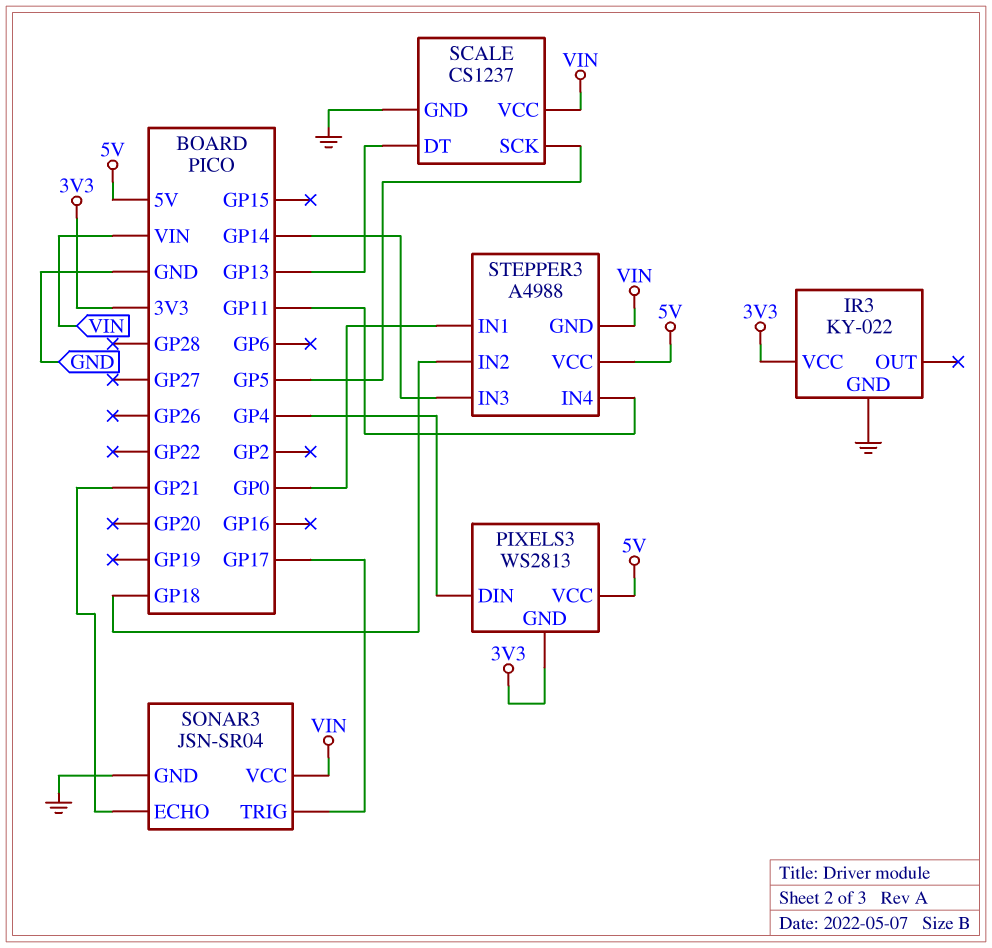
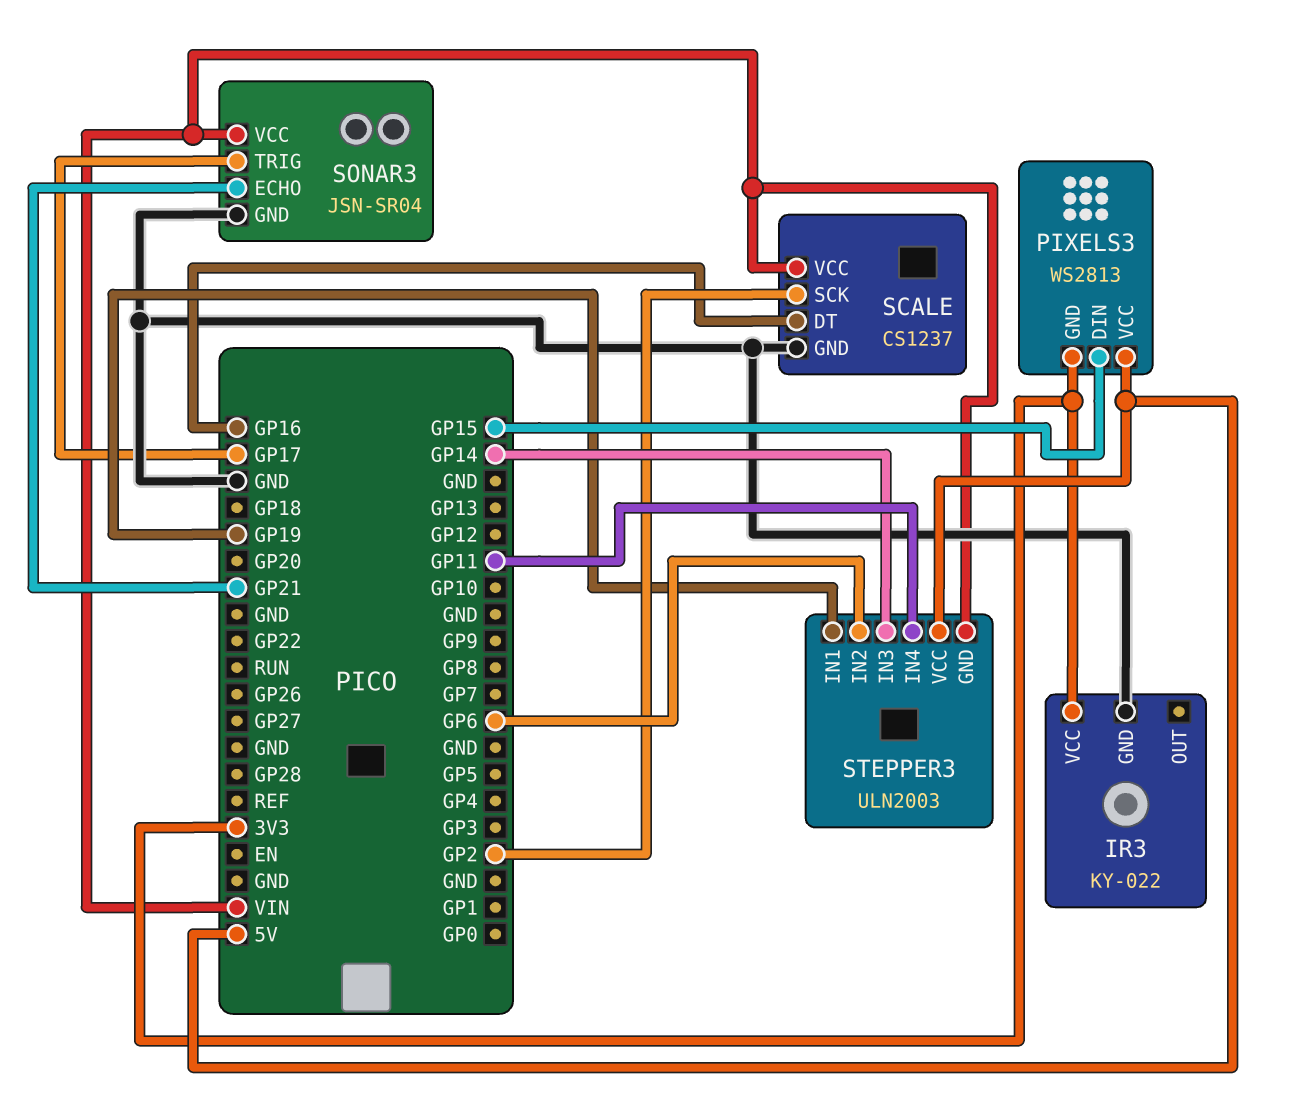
PIXELS3 pin DIN: GP4 -> GP15
SCALE pin DT: GP13 -> GP16
SCALE pin SCK: GP5 -> GP2
STEPPER3: A4988 -> ULN2003
STEPPER3 pin IN1: GP0 -> GP19
STEPPER3 pin IN2: GP18 -> GP6

